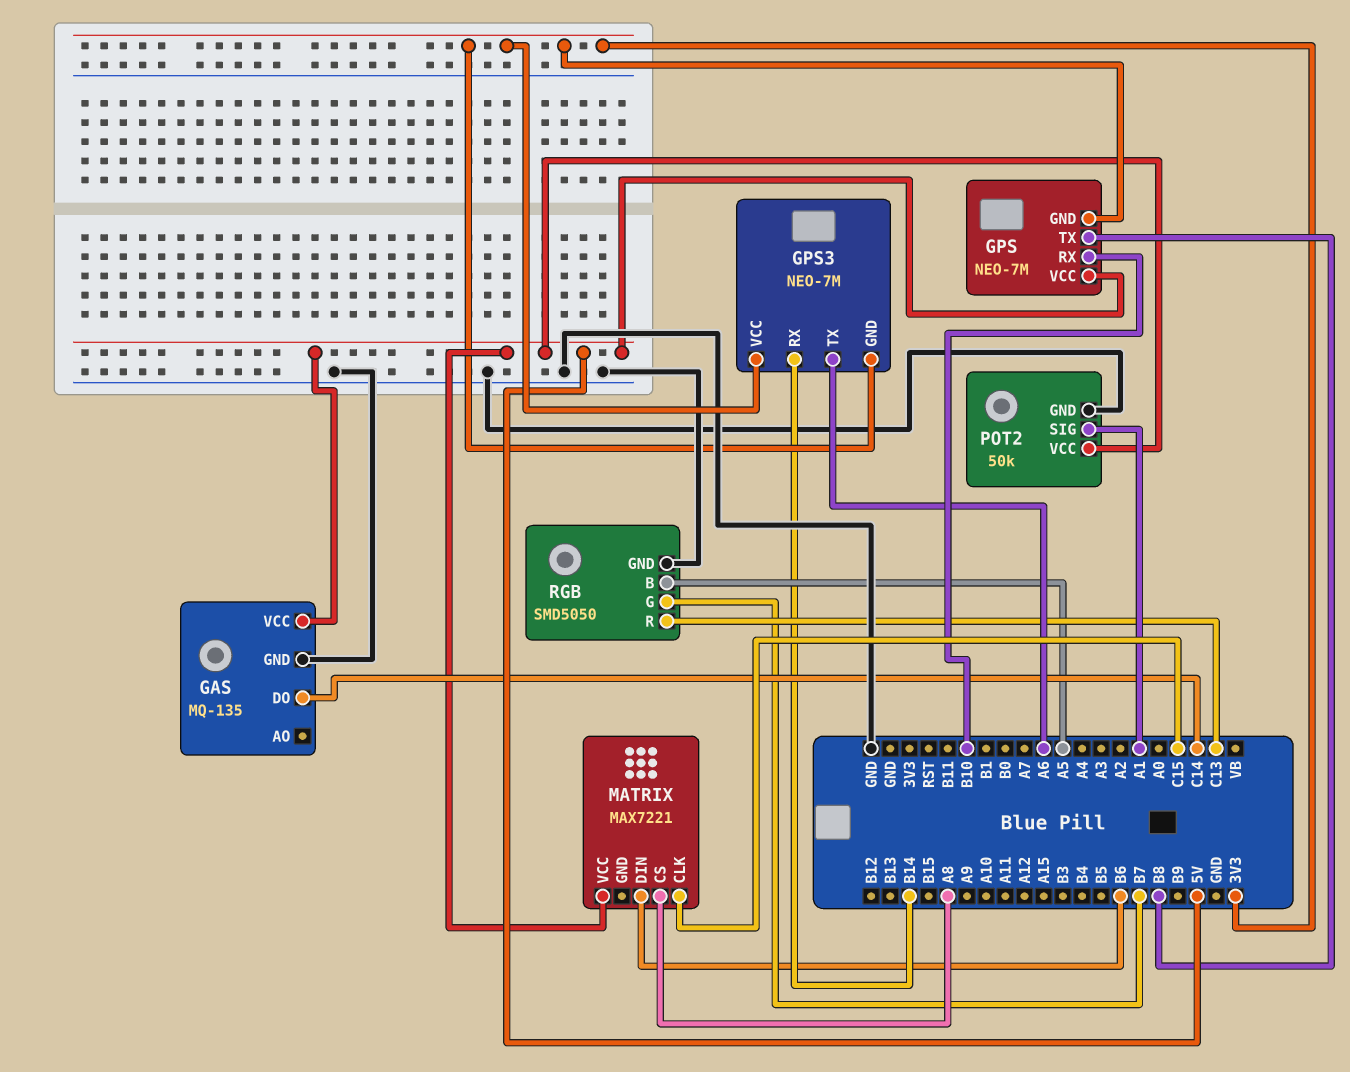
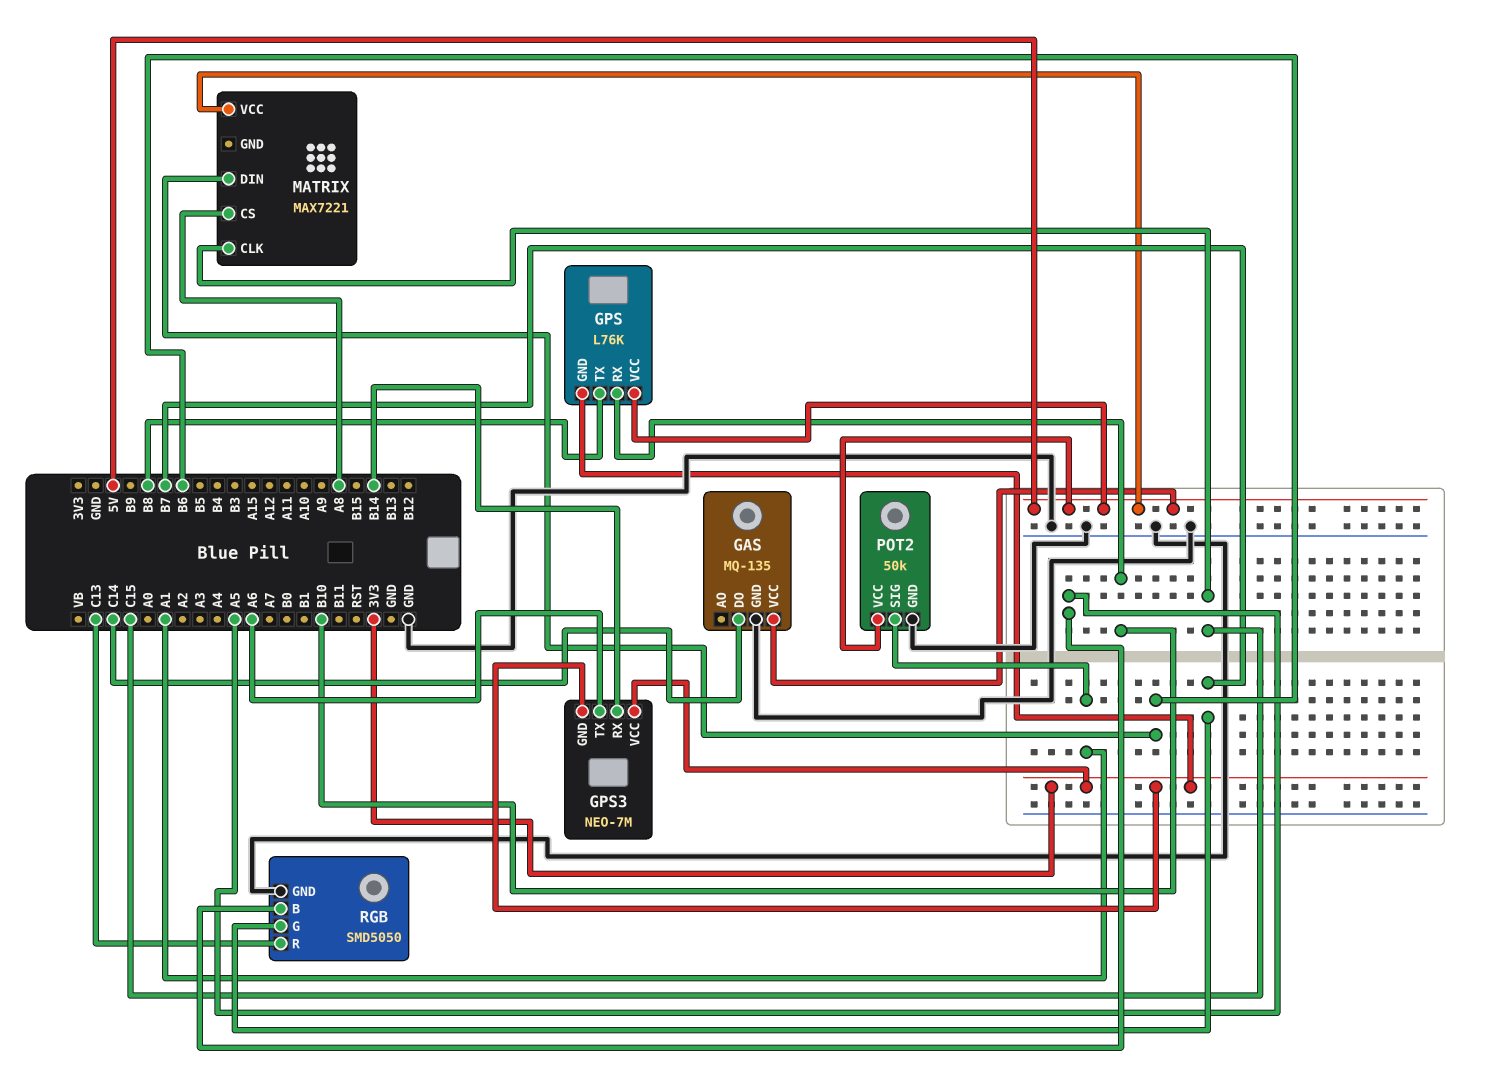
GPS: NEO-7M -> L76K

